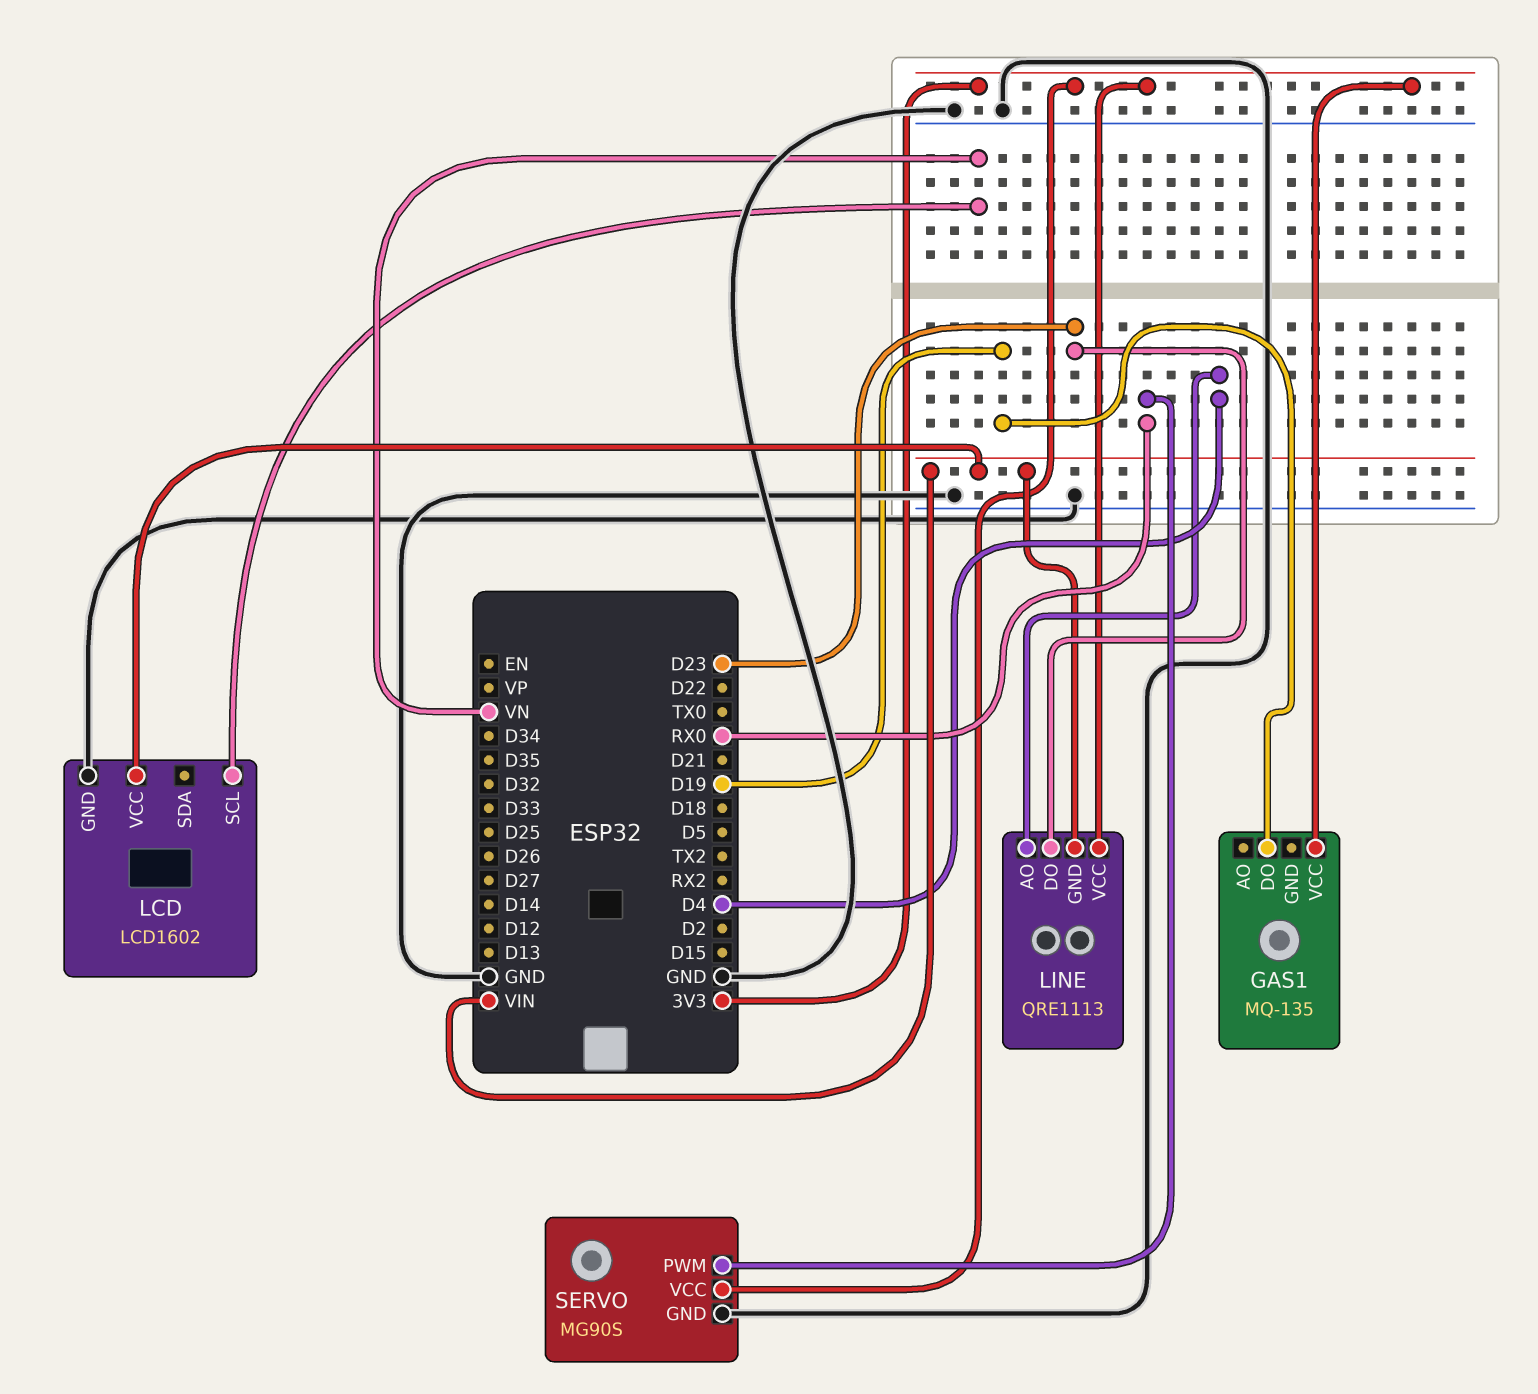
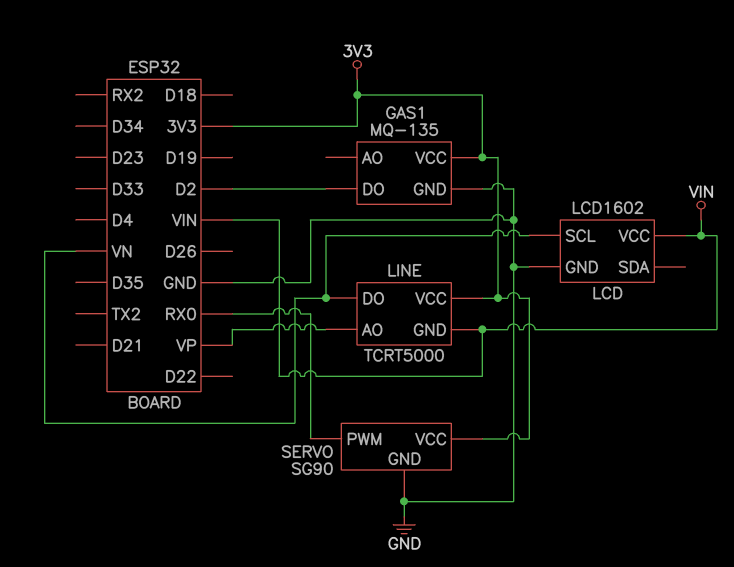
GAS1 pin DO: D19 -> D2
GAS1 pin GND: none -> GND
LINE: QRE1113 -> TCRT5000
LINE pin AO: D4 -> VP
LINE pin DO: D23 -> VN
SERVO: MG90S -> SG90

